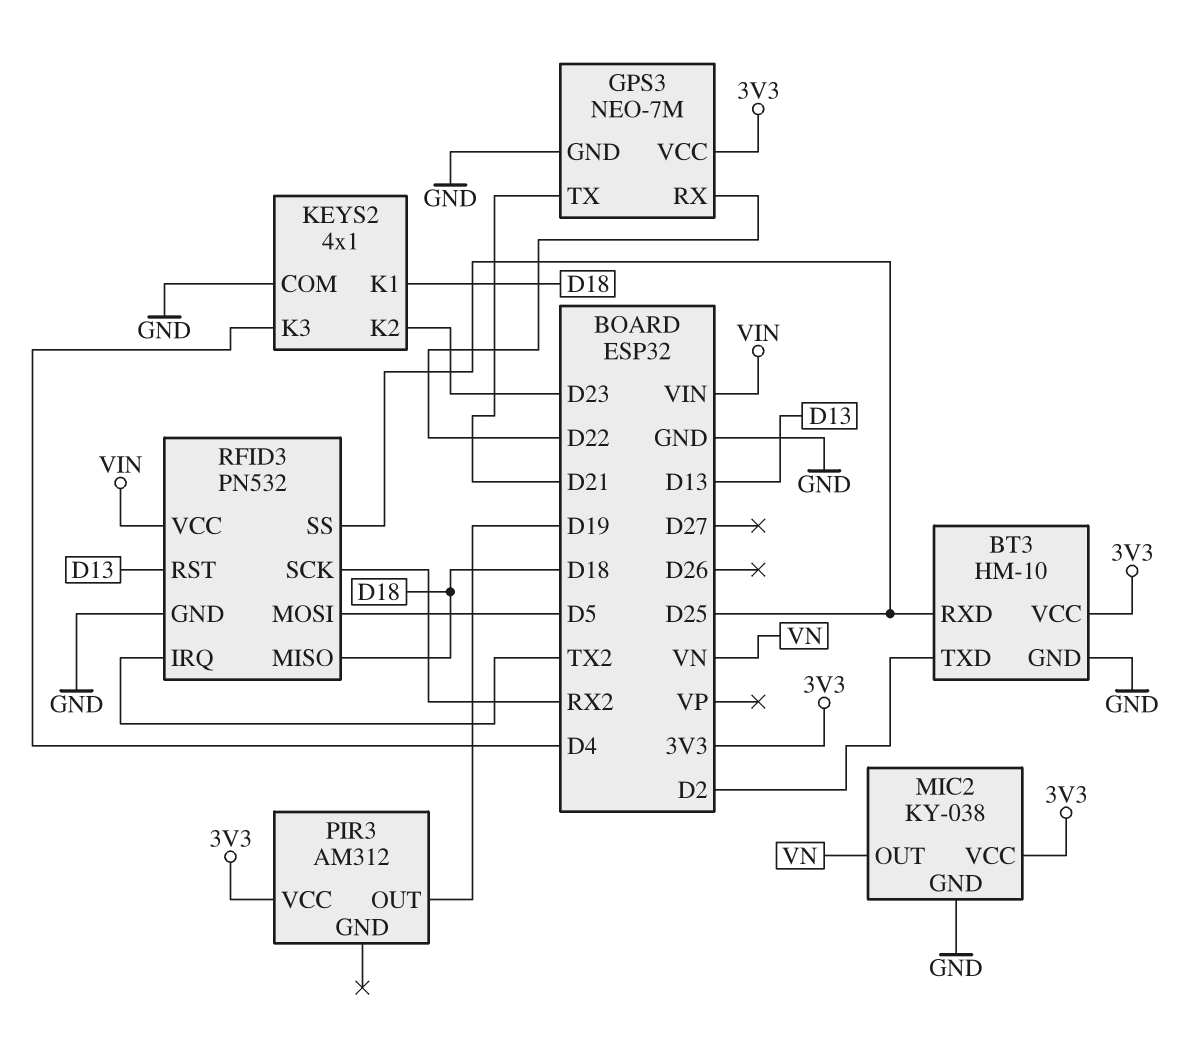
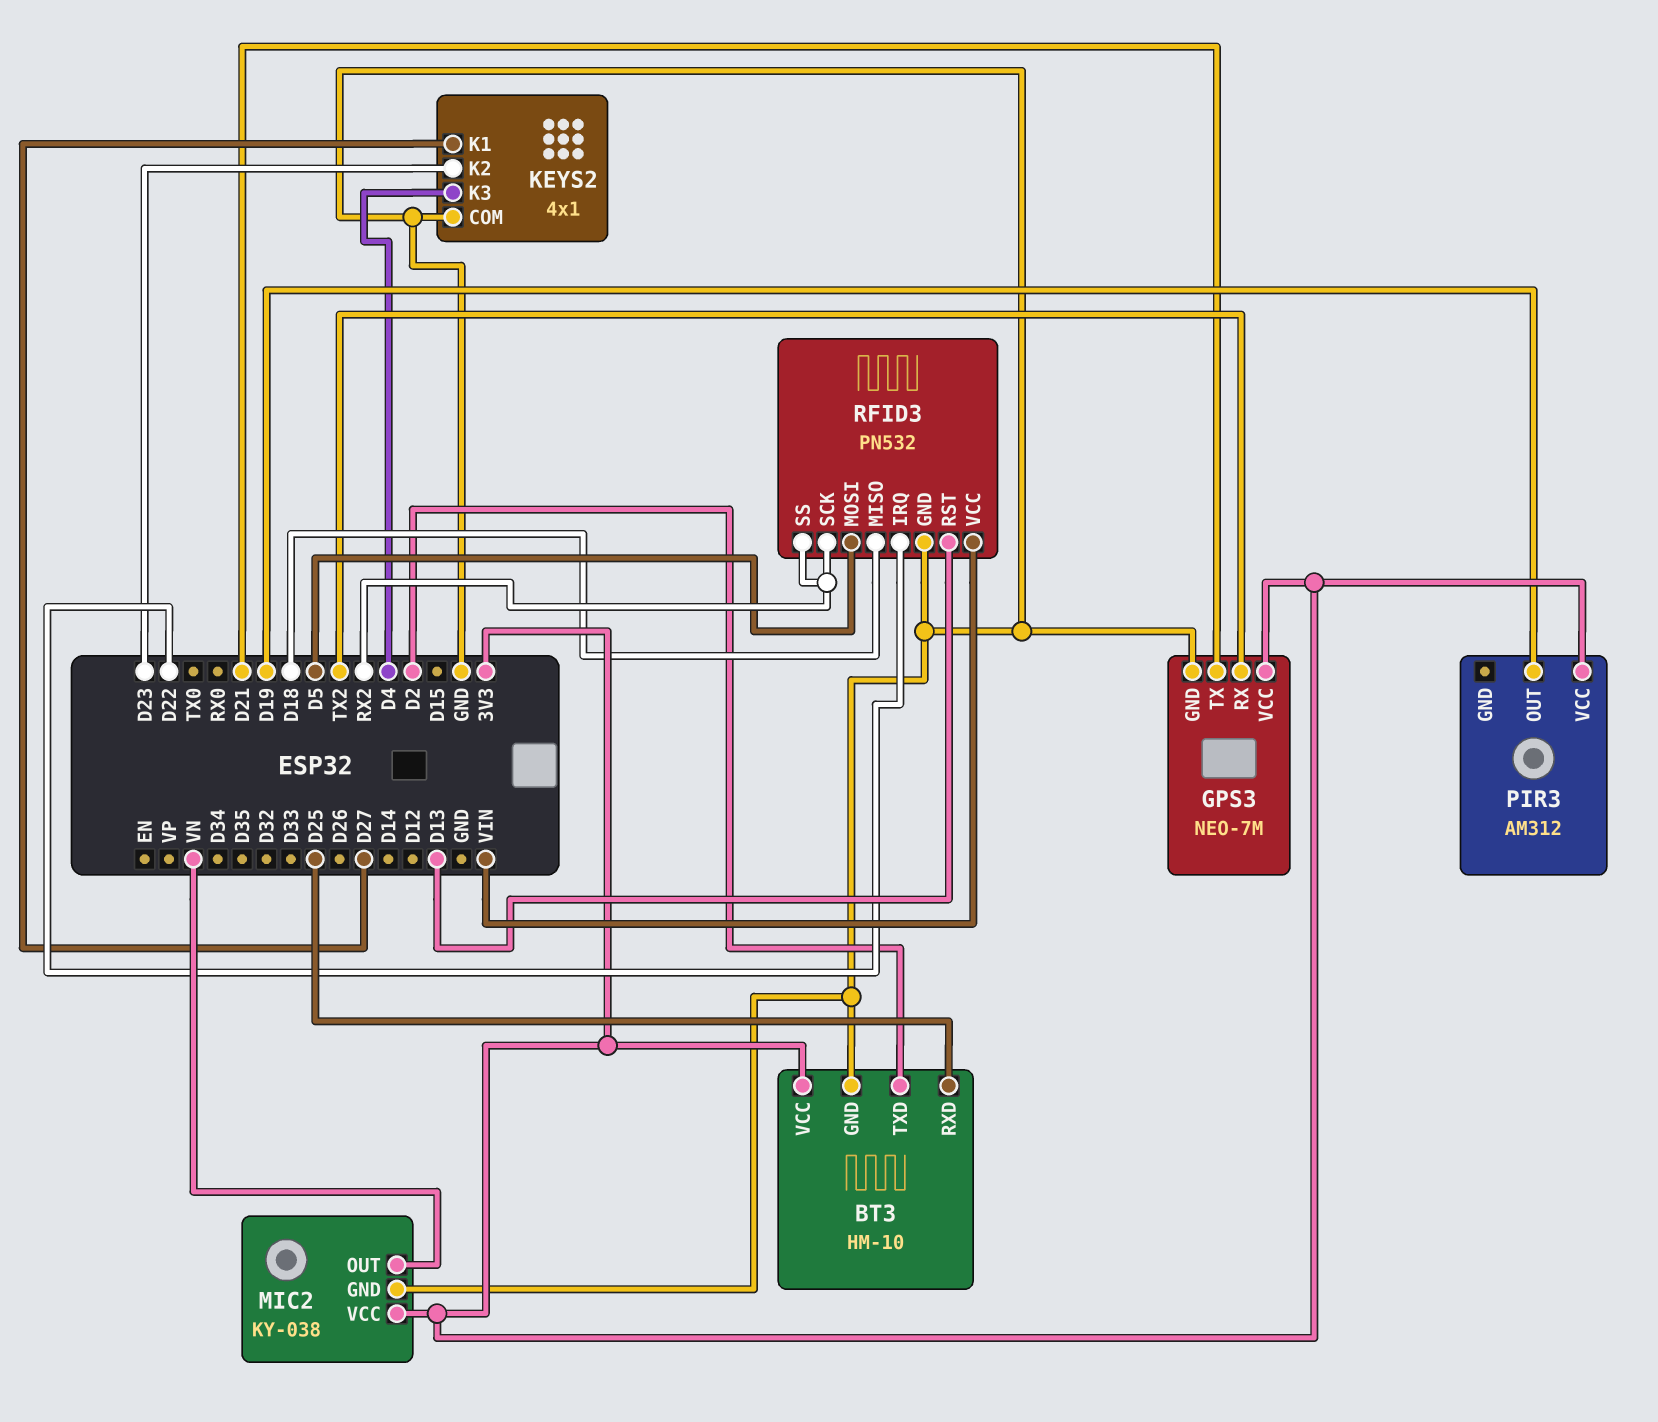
GPS3 pin RX: D22 -> TX2
KEYS2 pin K1: D18 -> D27
RFID3 pin IRQ: TX2 -> D22
RFID3 pin SS: D25 -> RX2

